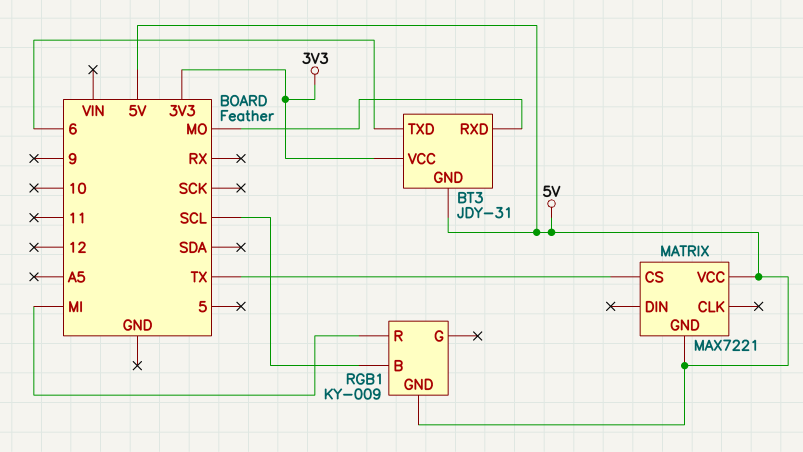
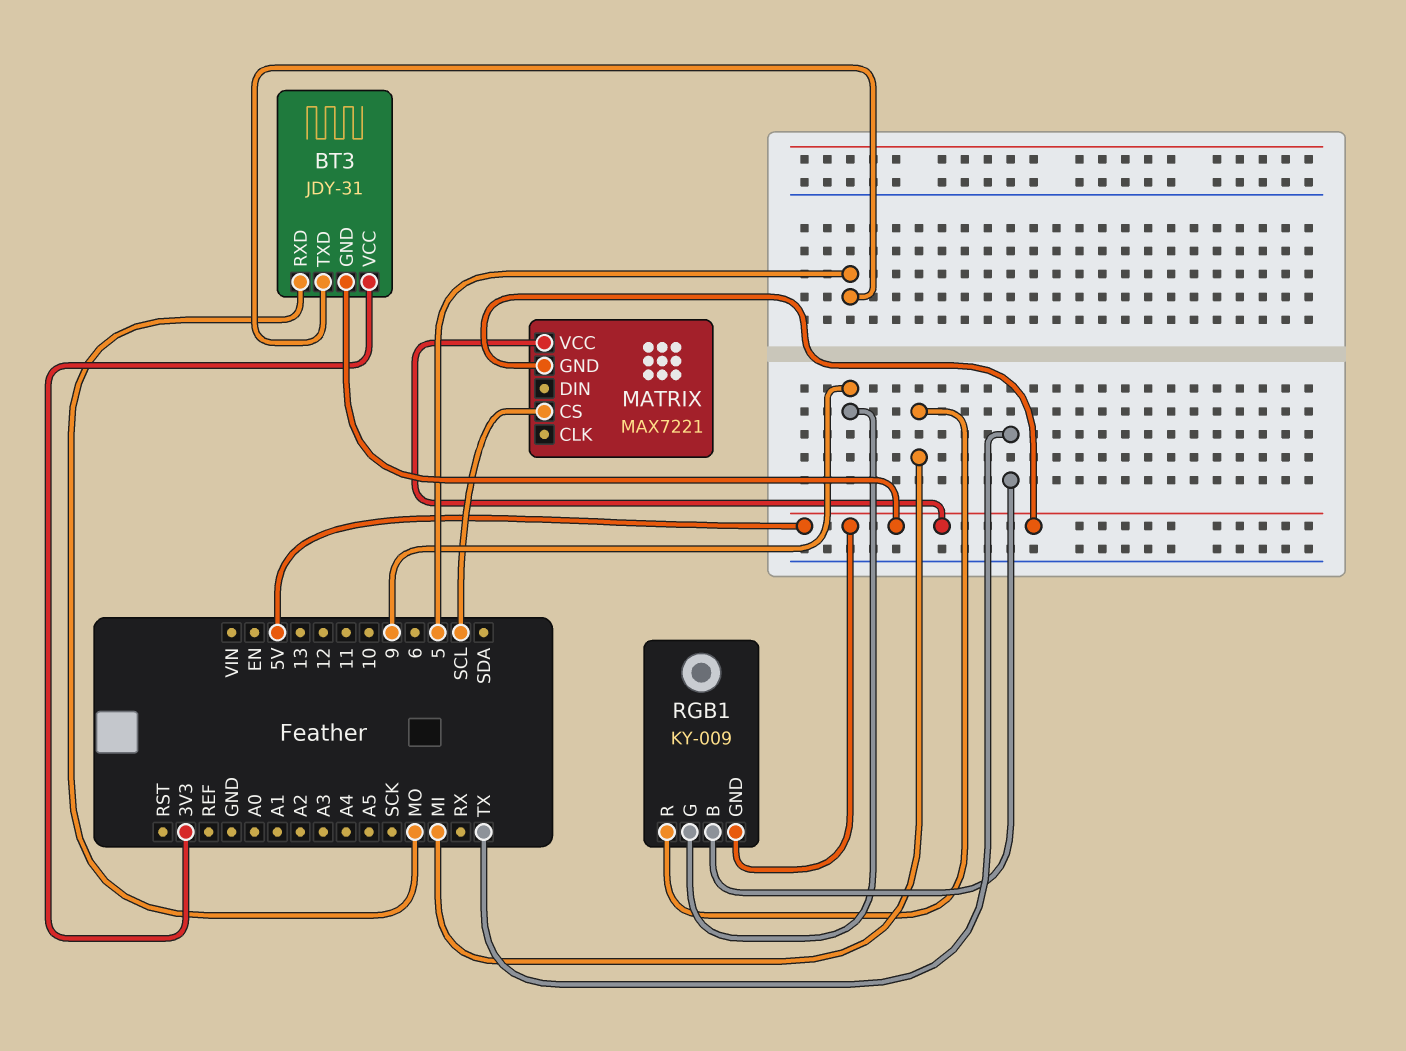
BT3 pin TXD: 6 -> 5
MATRIX pin CS: TX -> SCL
RGB1 pin B: SCL -> TX
RGB1 pin G: none -> 9

